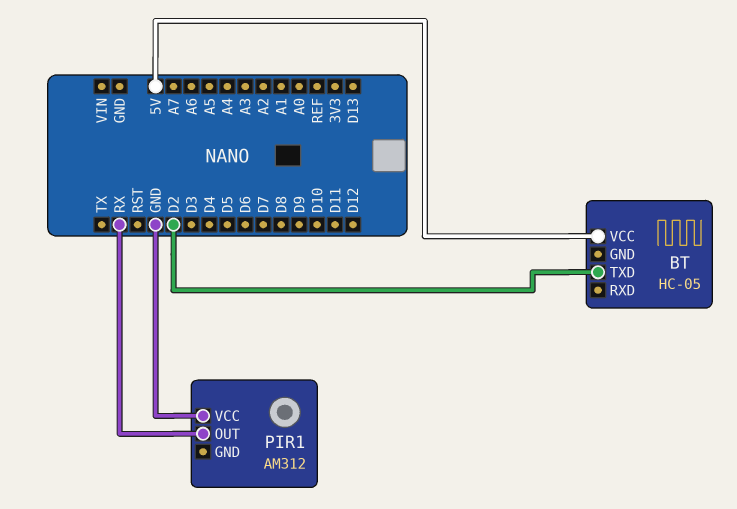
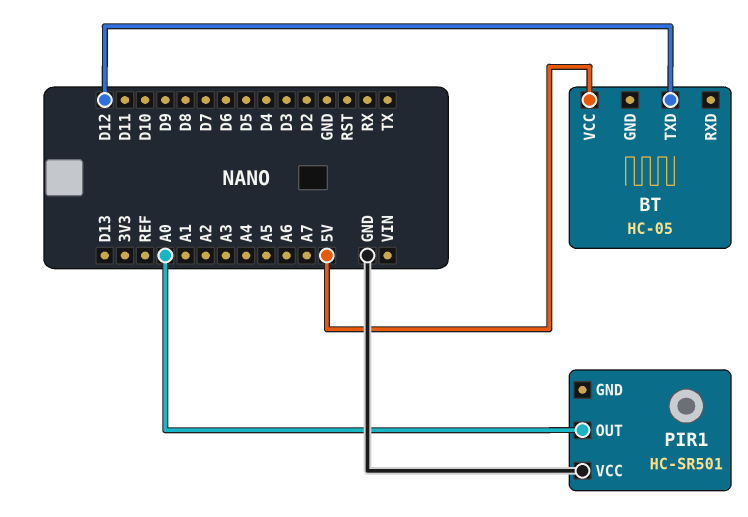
BT pin TXD: D2 -> D12
PIR1: AM312 -> HC-SR501
PIR1 pin OUT: RX -> A0

